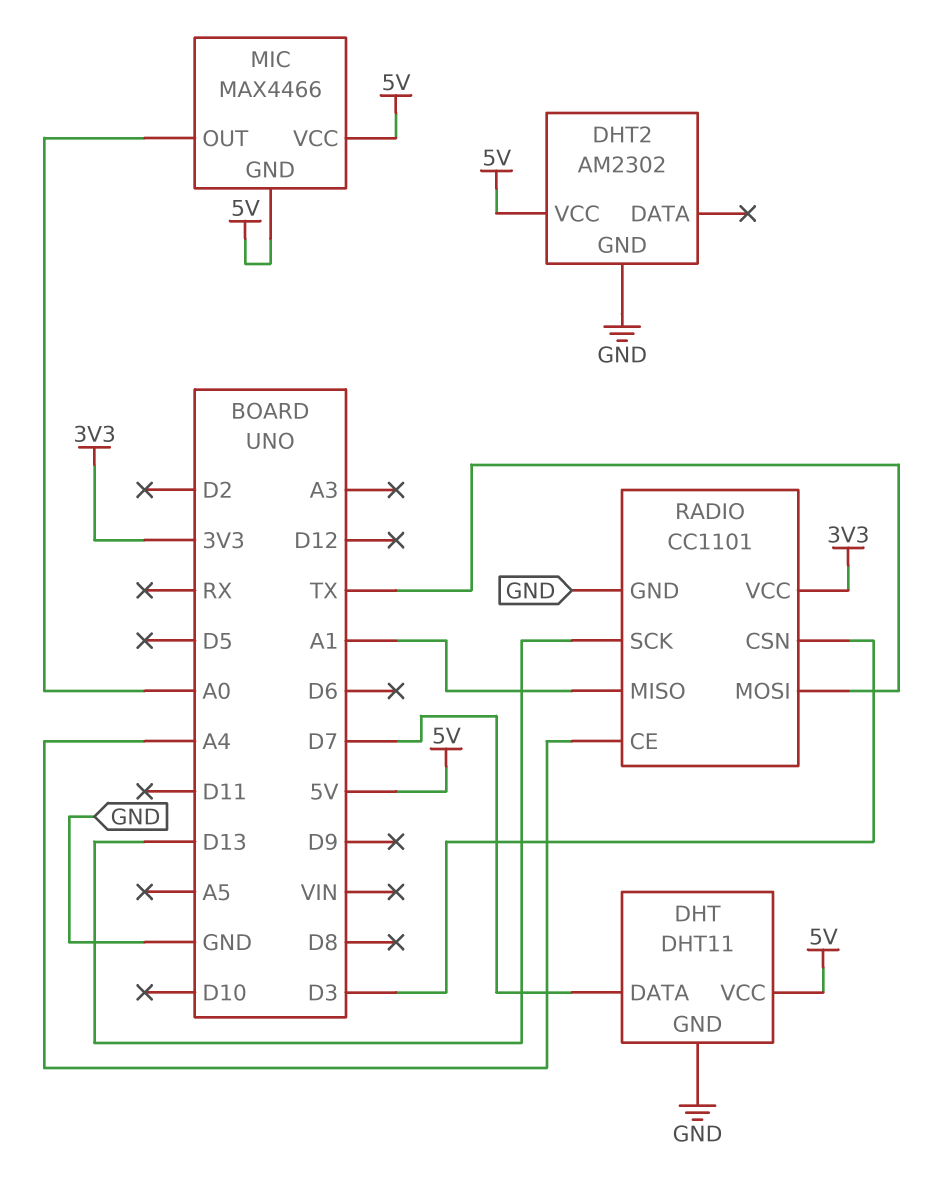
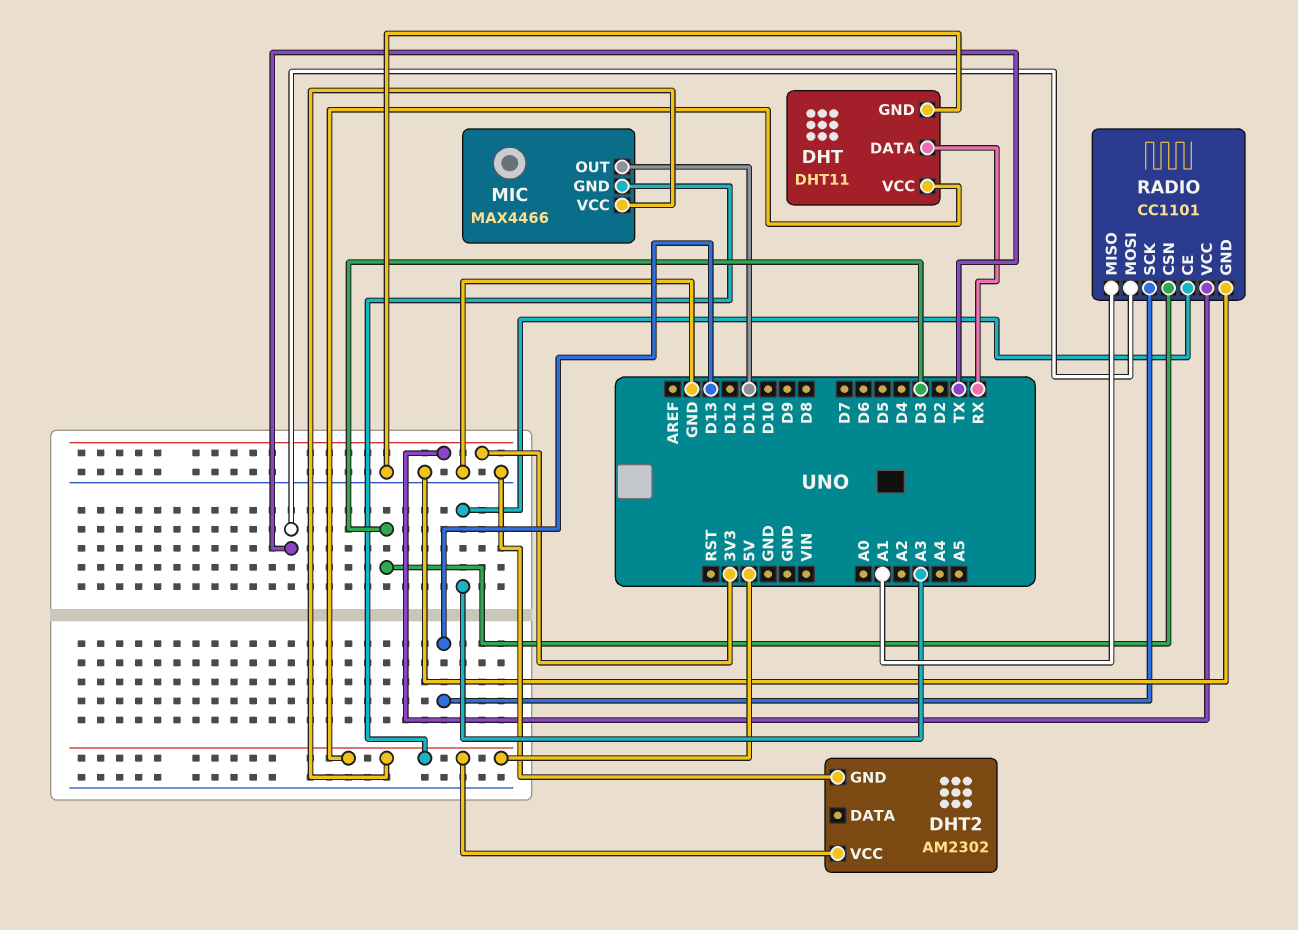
DHT pin DATA: D7 -> RX
MIC pin OUT: A0 -> D11
RADIO pin CE: A4 -> A3

